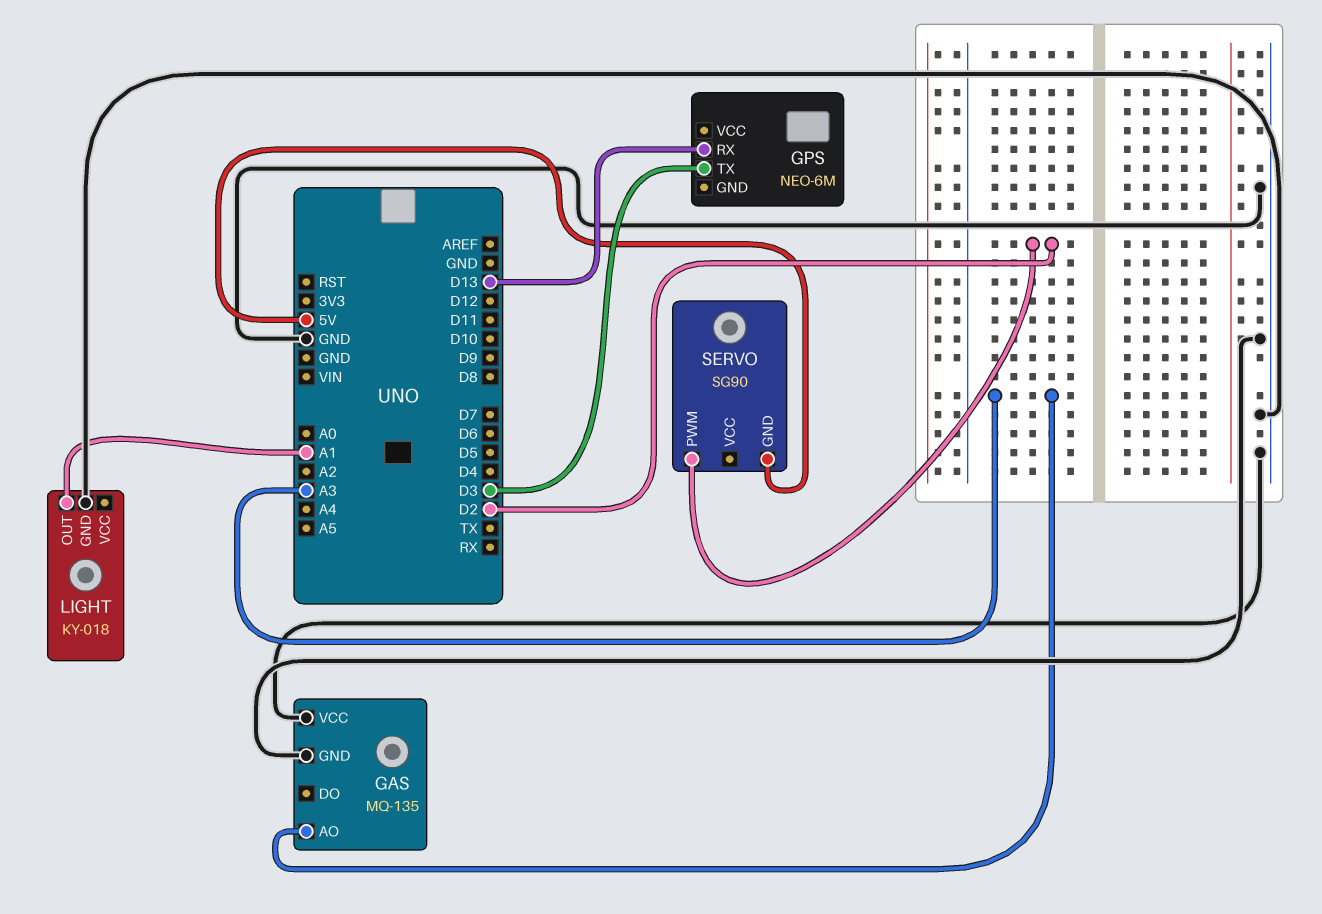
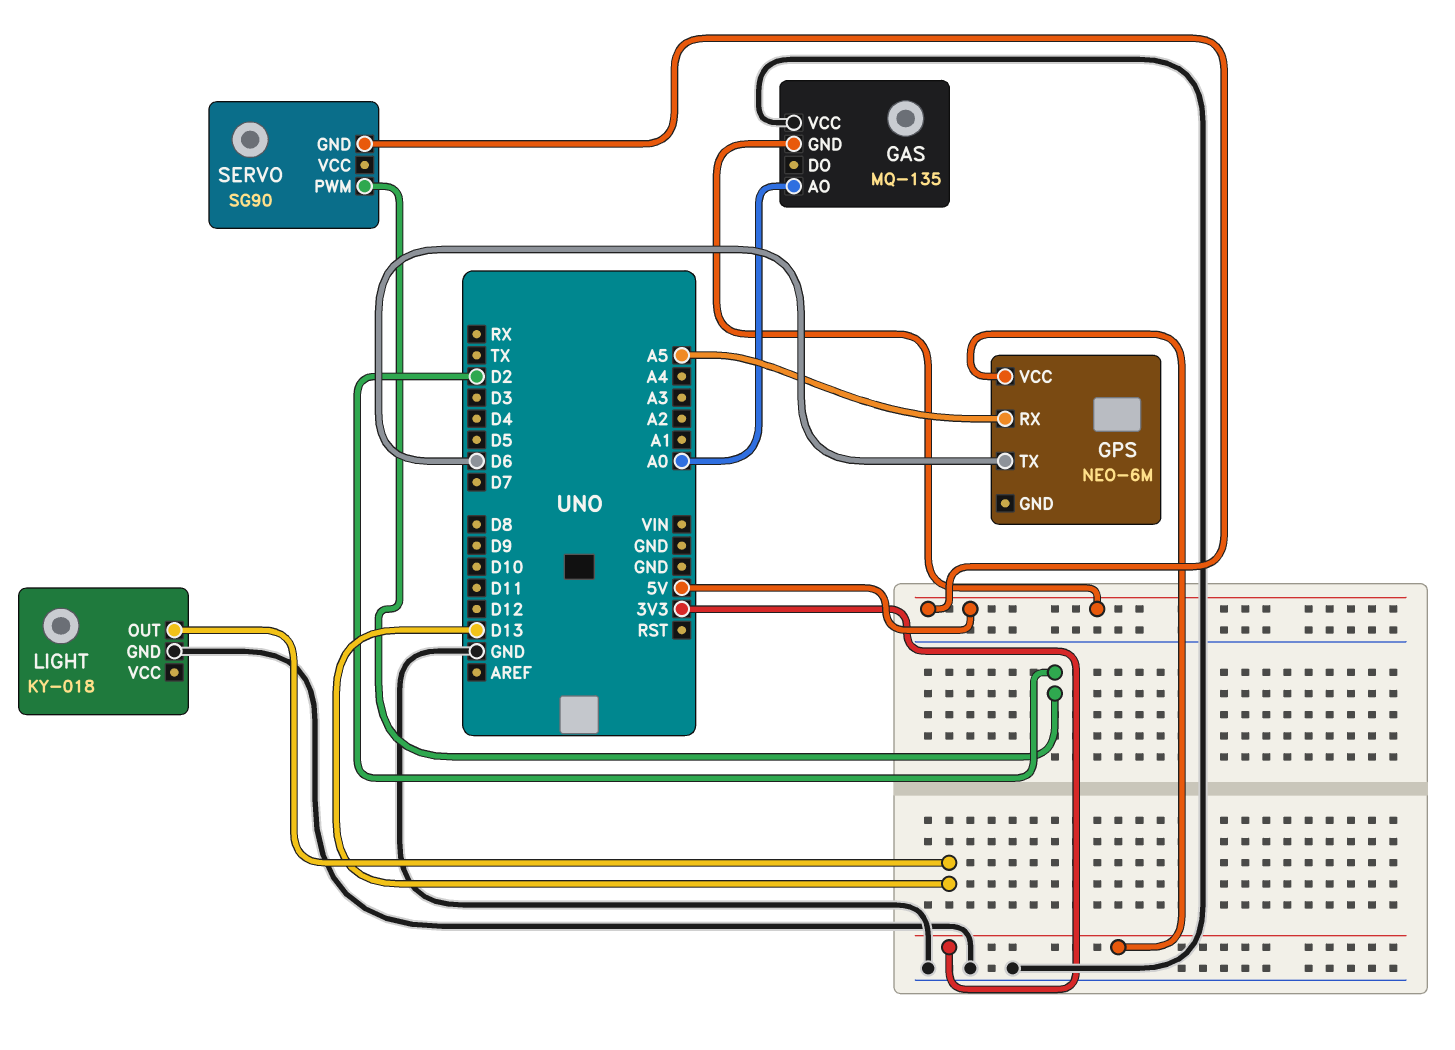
GAS pin AO: A3 -> A0
GAS pin GND: GND -> 5V
GPS pin RX: D13 -> A5
GPS pin TX: D3 -> D6
GPS pin VCC: none -> 3V3
LIGHT pin OUT: A1 -> D13

